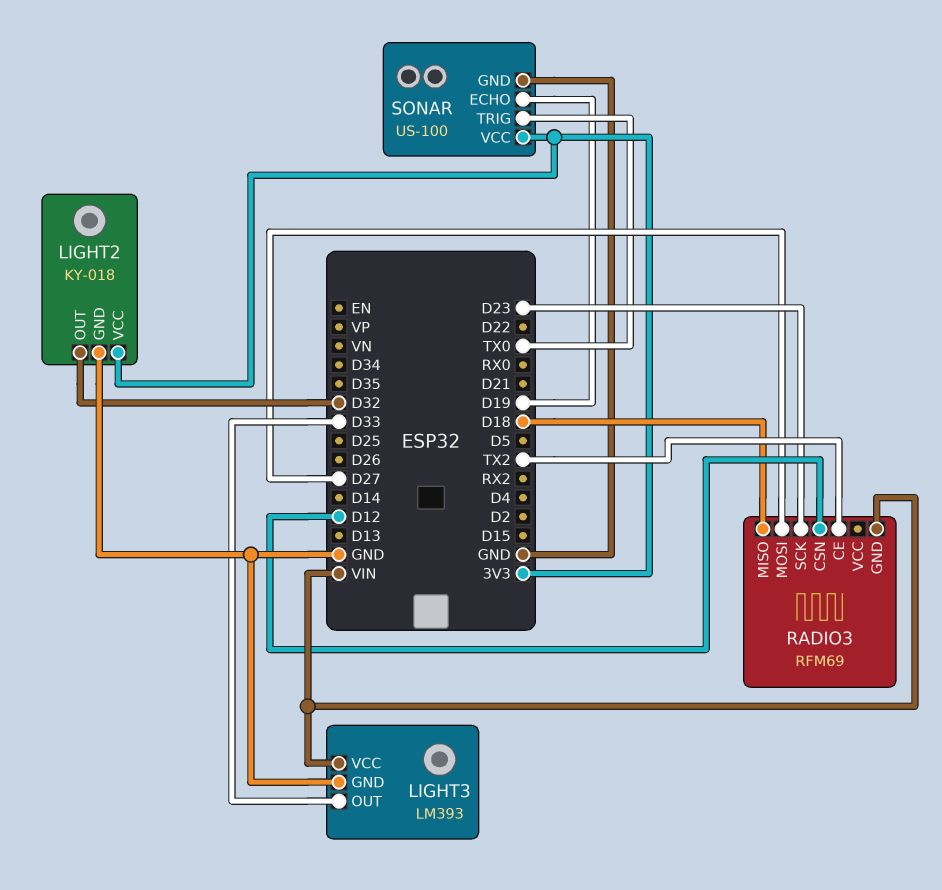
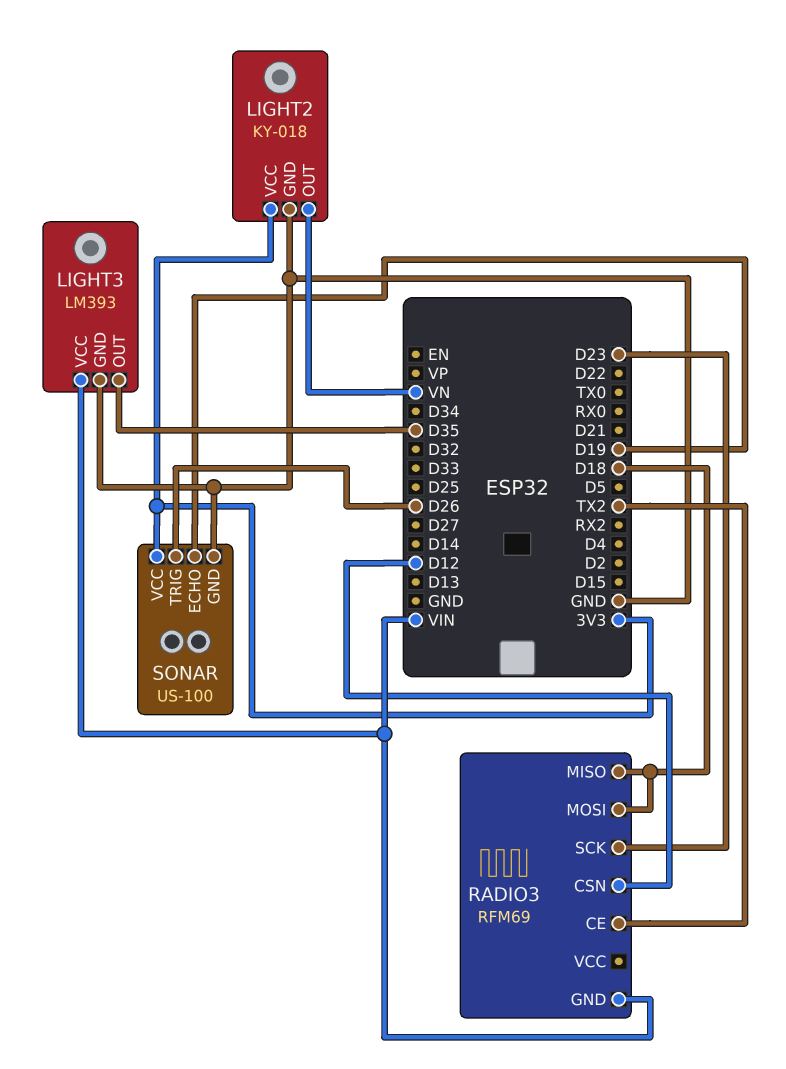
LIGHT2 pin OUT: D32 -> VN
LIGHT3 pin OUT: D33 -> D35
RADIO3 pin MOSI: D27 -> D18
SONAR pin TRIG: TX0 -> D26

